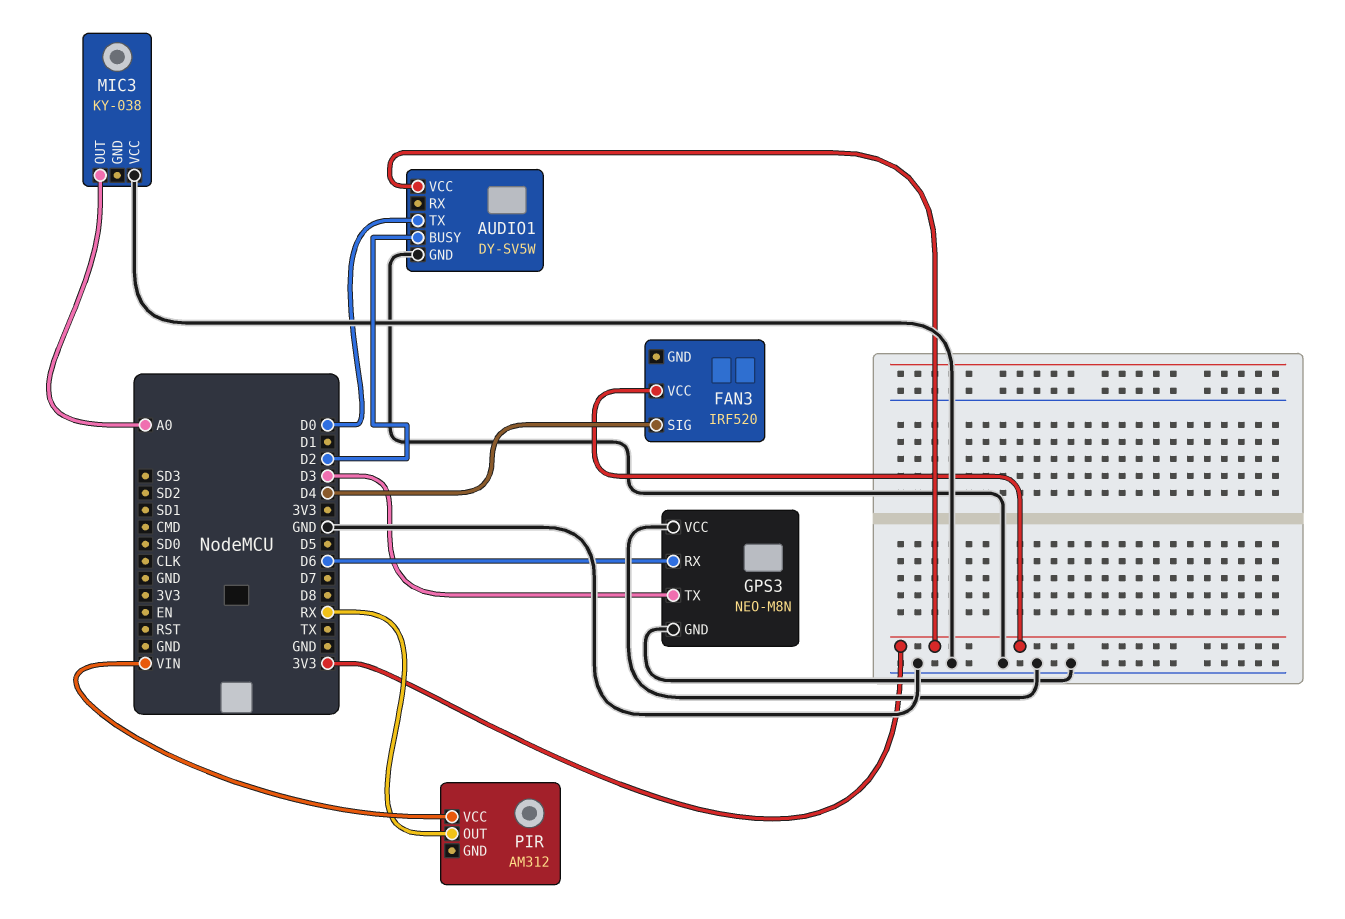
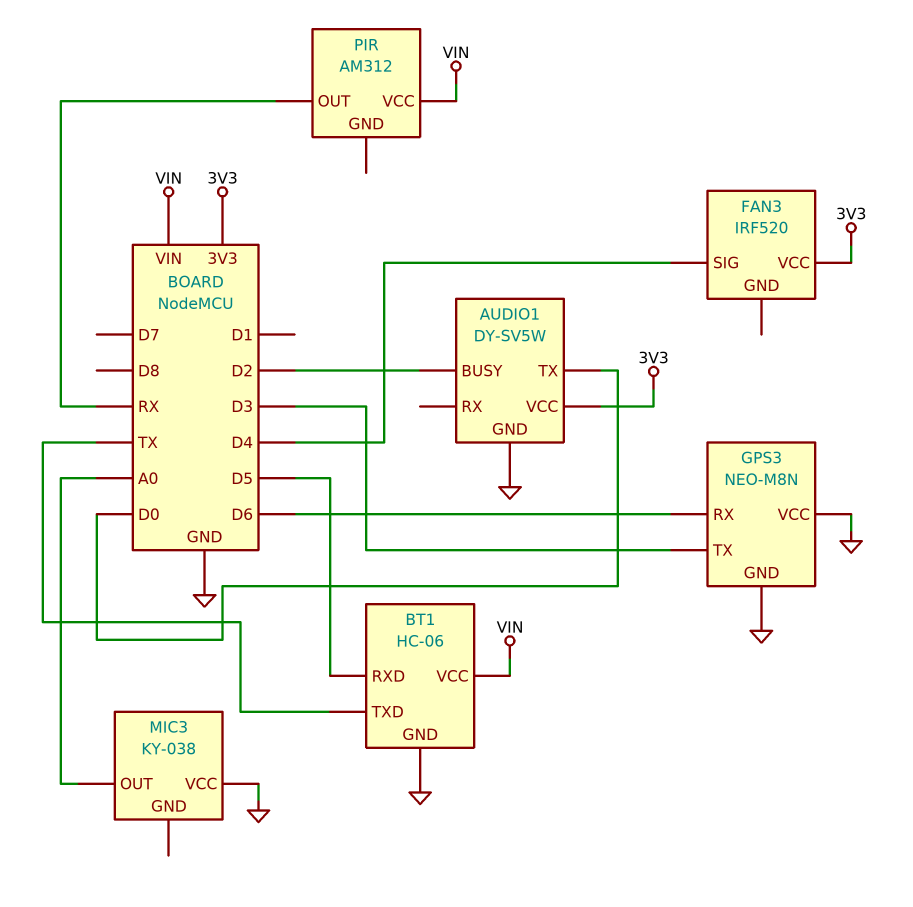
BT1: none -> HC-06
BT1 pin GND: none -> GND
BT1 pin RXD: none -> D5
BT1 pin TXD: none -> TX
BT1 pin VCC: none -> VIN

